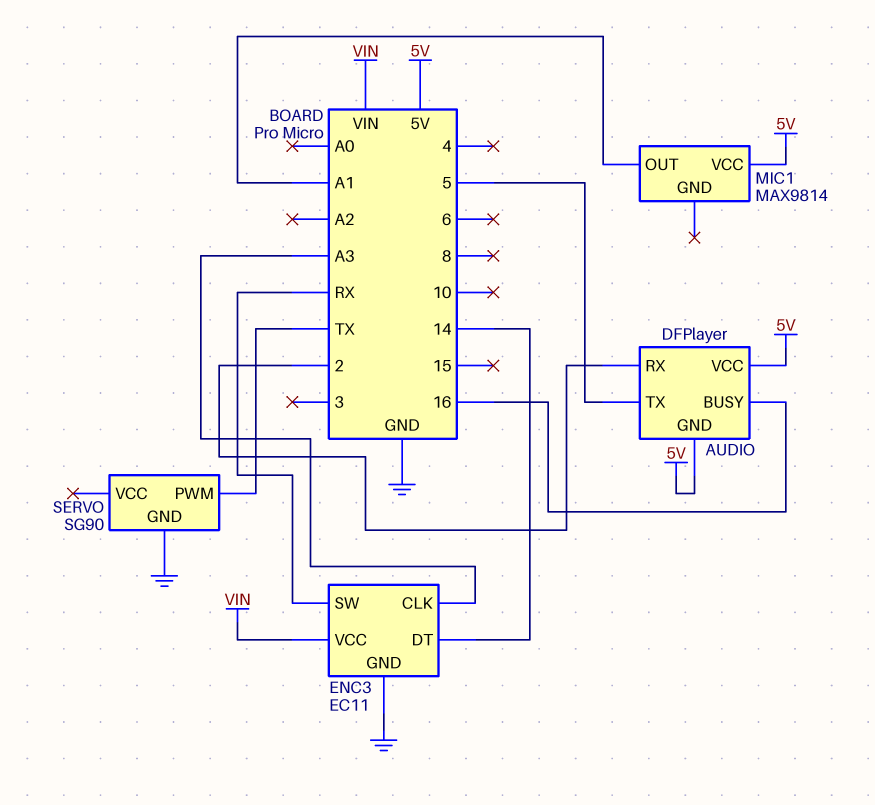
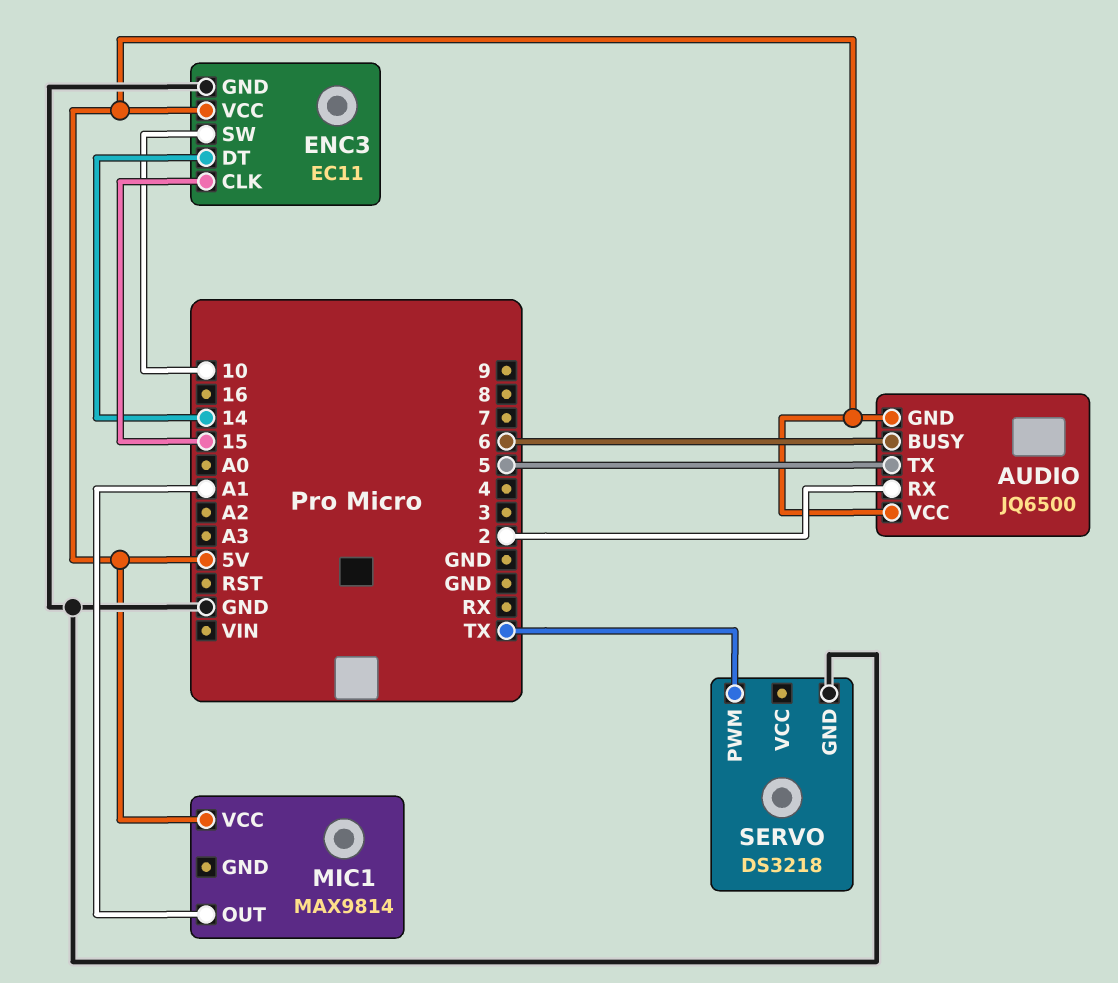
AUDIO: DFPlayer -> JQ6500
AUDIO pin BUSY: 16 -> 6
ENC3 pin CLK: A3 -> 15
ENC3 pin SW: RX -> 10
ENC3 pin VCC: VIN -> 5V
SERVO: SG90 -> DS3218

